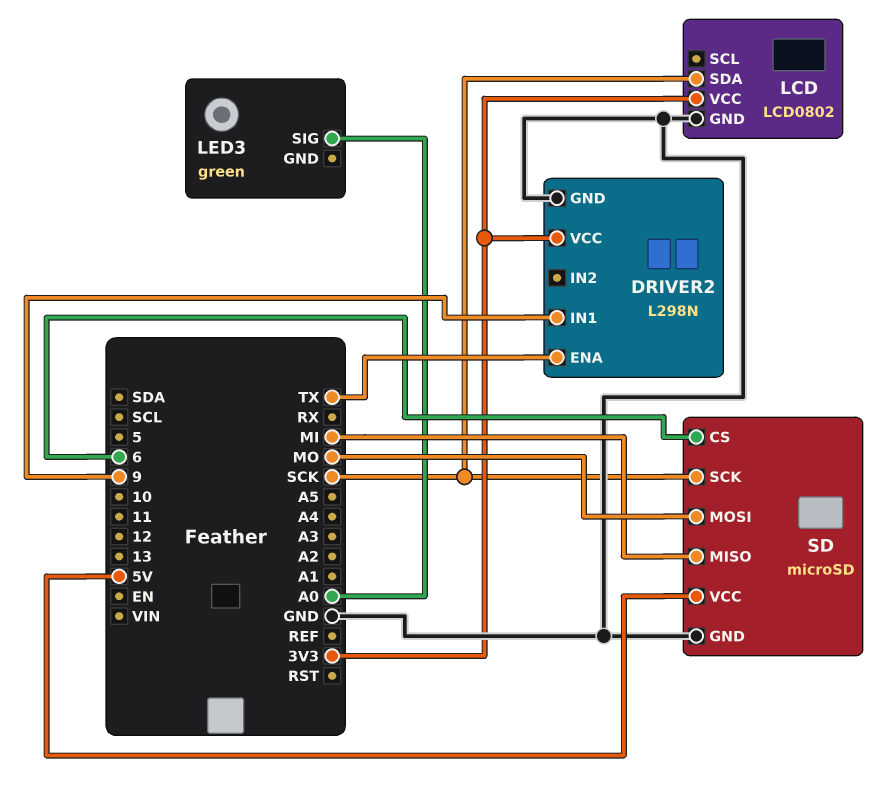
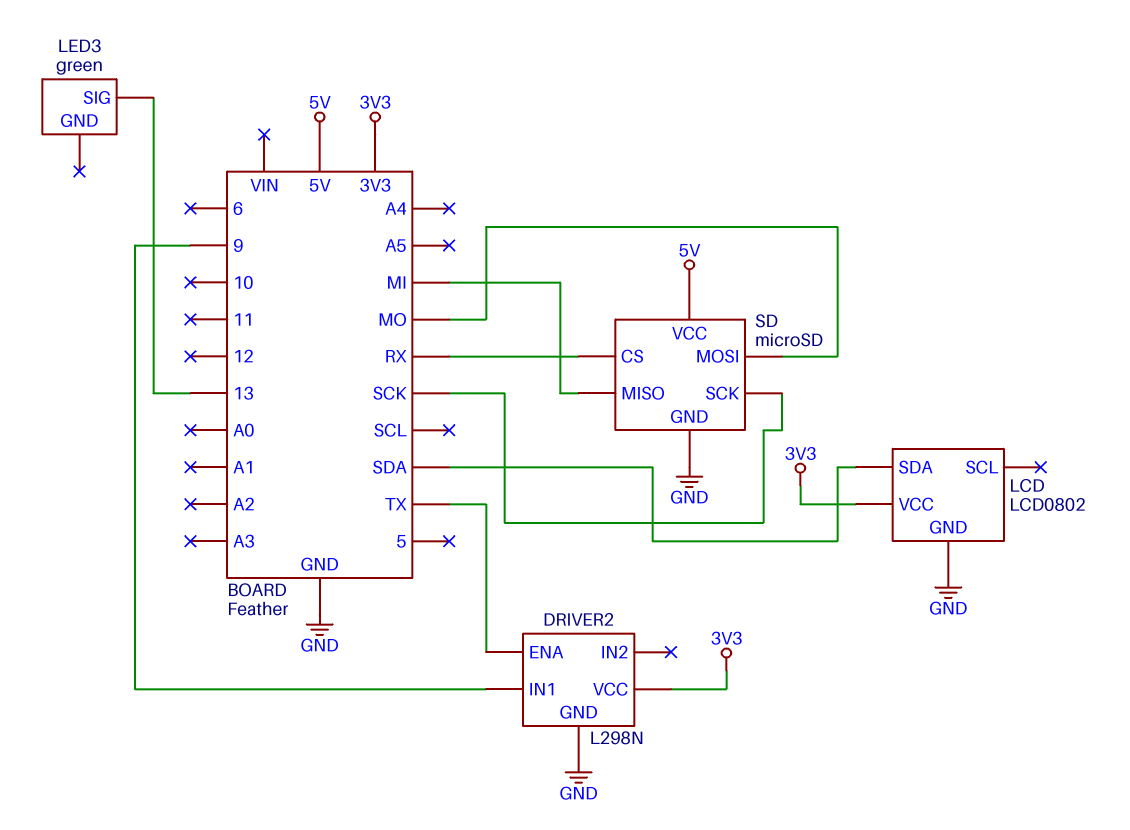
LCD pin SDA: SCK -> SDA
LED3 pin SIG: A0 -> 13
SD pin CS: 6 -> RX

